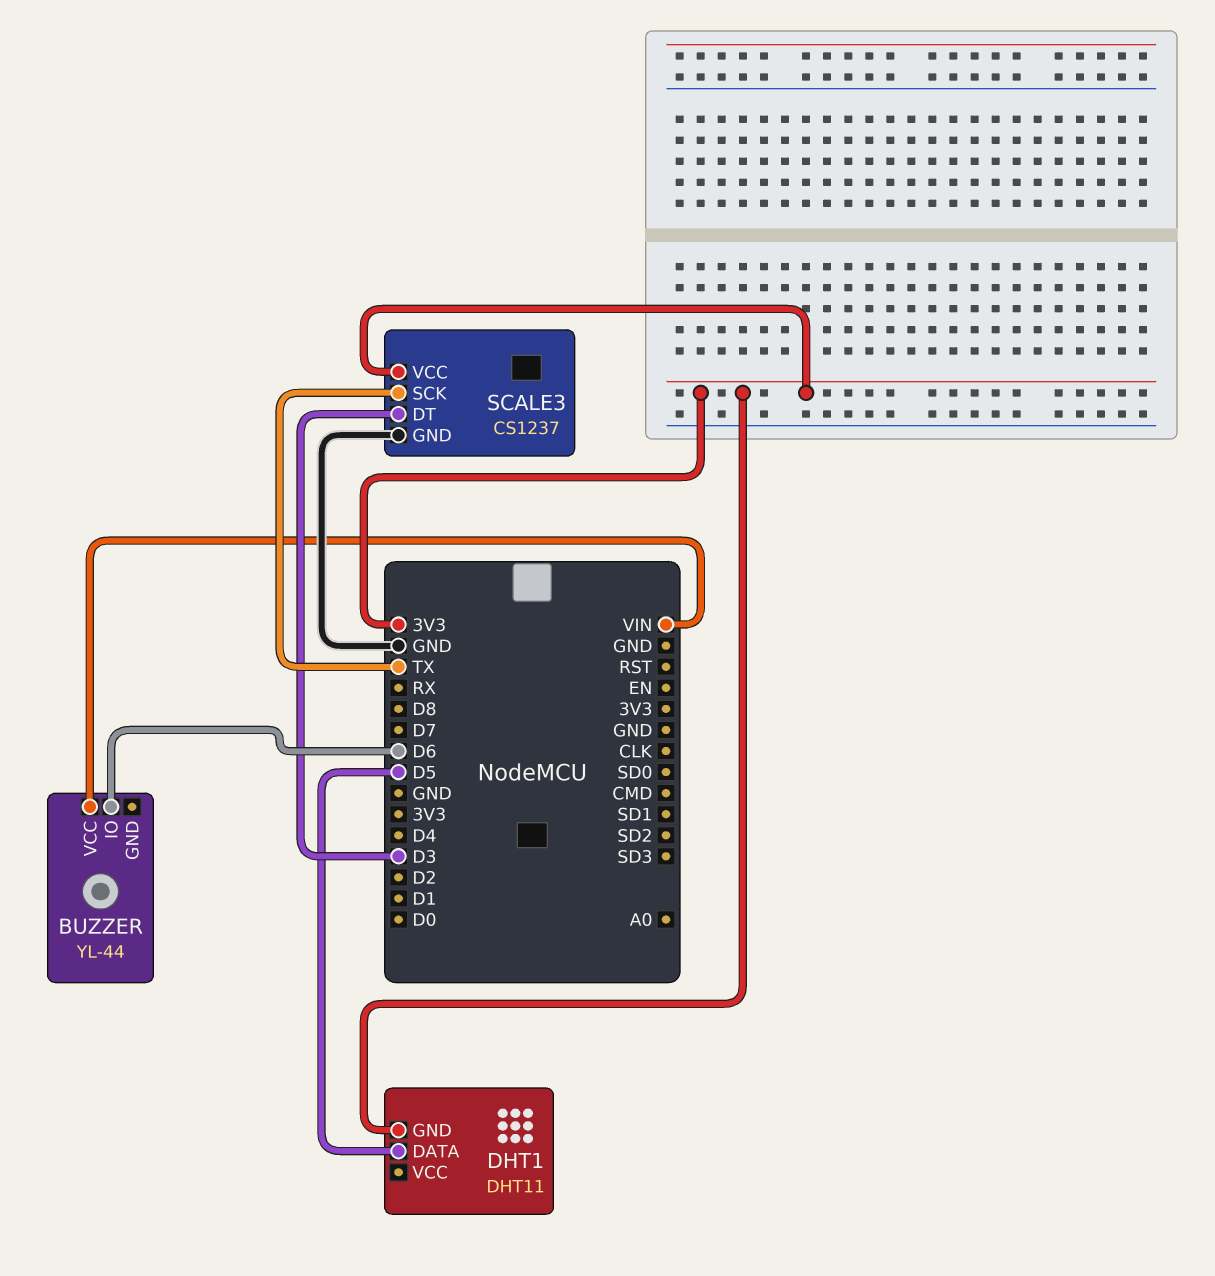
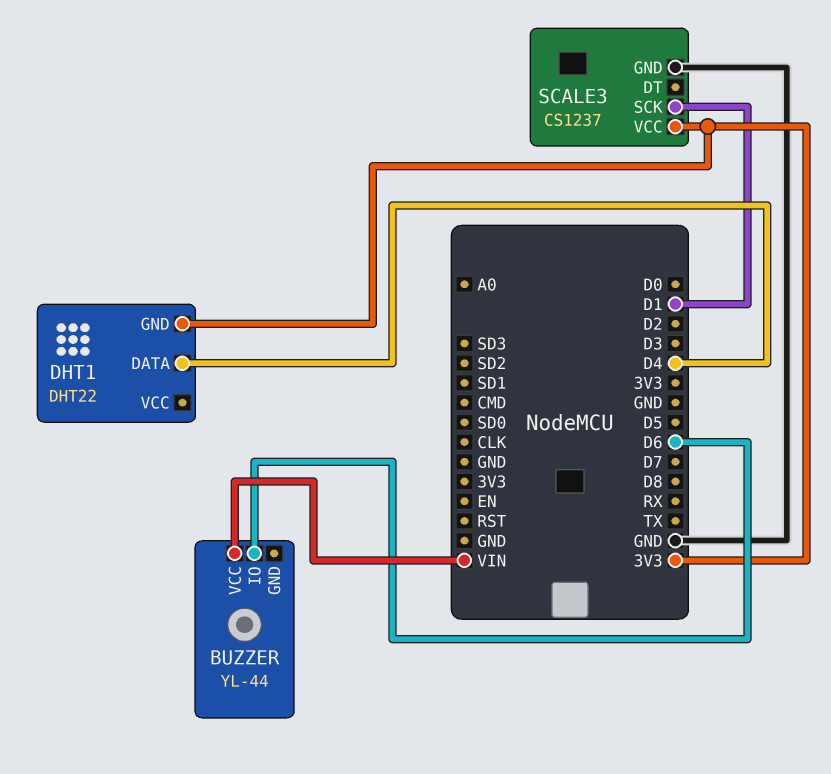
DHT1: DHT11 -> DHT22
DHT1 pin DATA: D5 -> D4
SCALE3 pin DT: D3 -> none
SCALE3 pin SCK: TX -> D1

